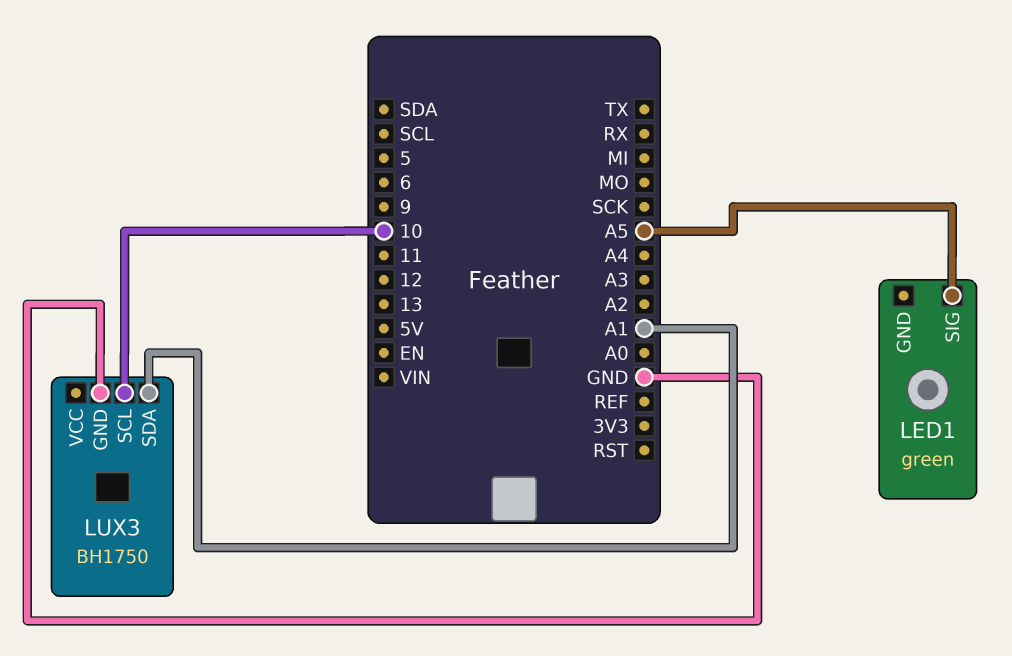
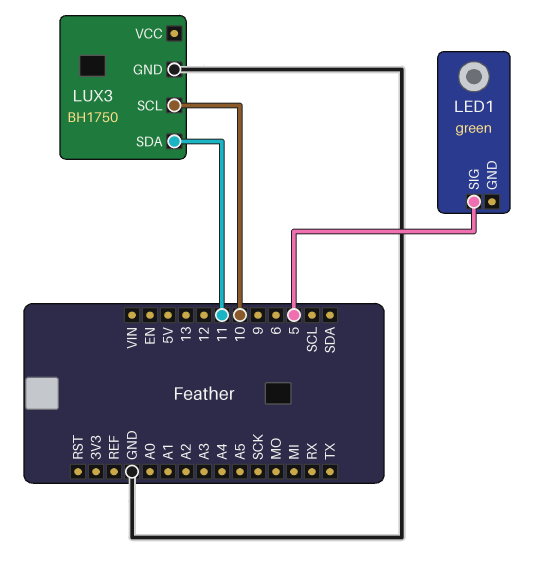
LED1 pin SIG: A5 -> 5
LUX3 pin SDA: A1 -> 11

